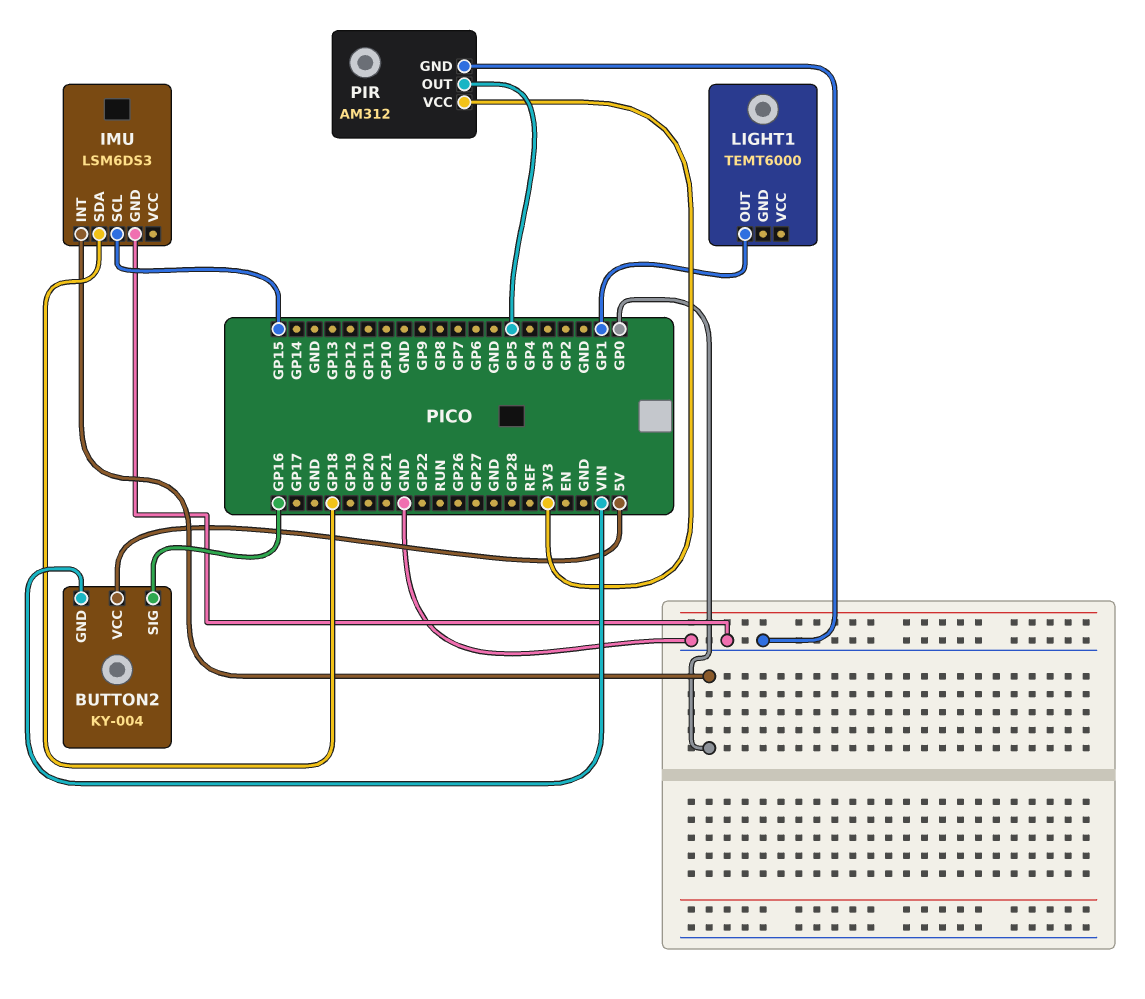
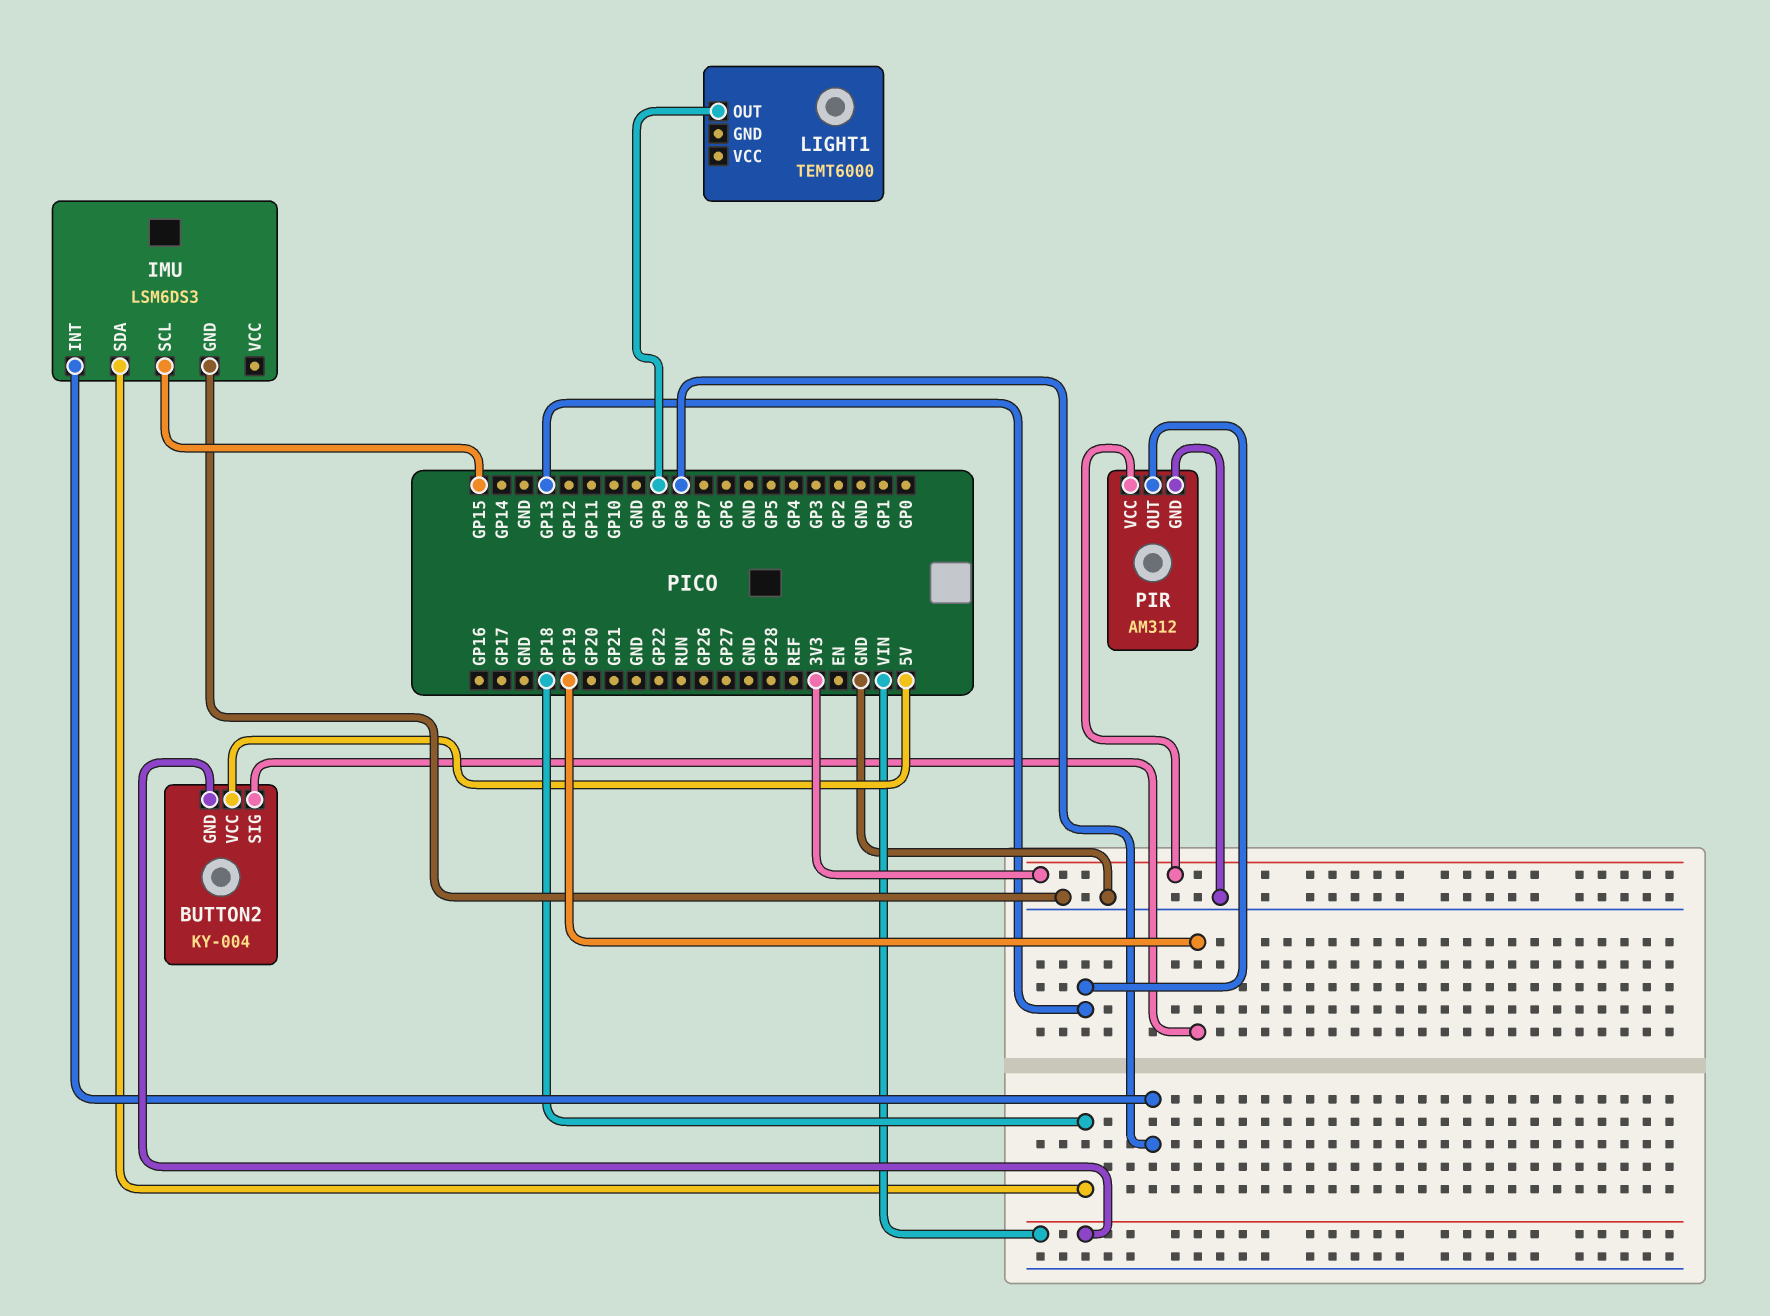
BUTTON2 pin SIG: GP16 -> GP19
IMU pin INT: GP0 -> GP8
LIGHT1 pin OUT: GP1 -> GP9
PIR pin OUT: GP5 -> GP13

